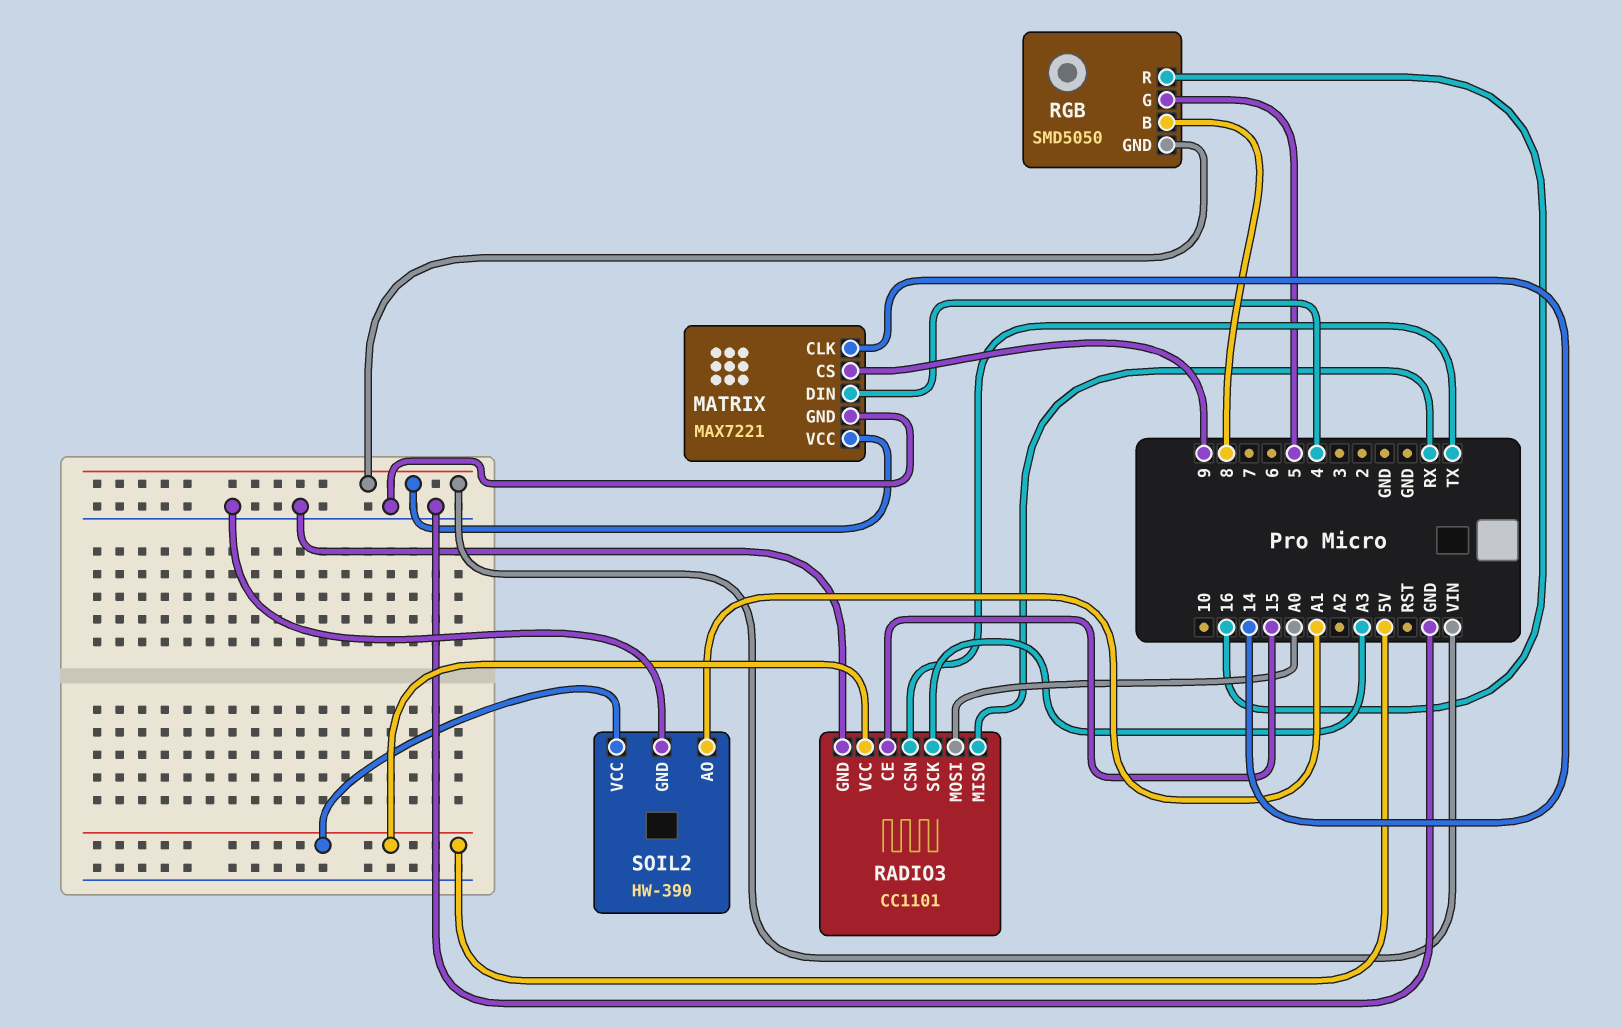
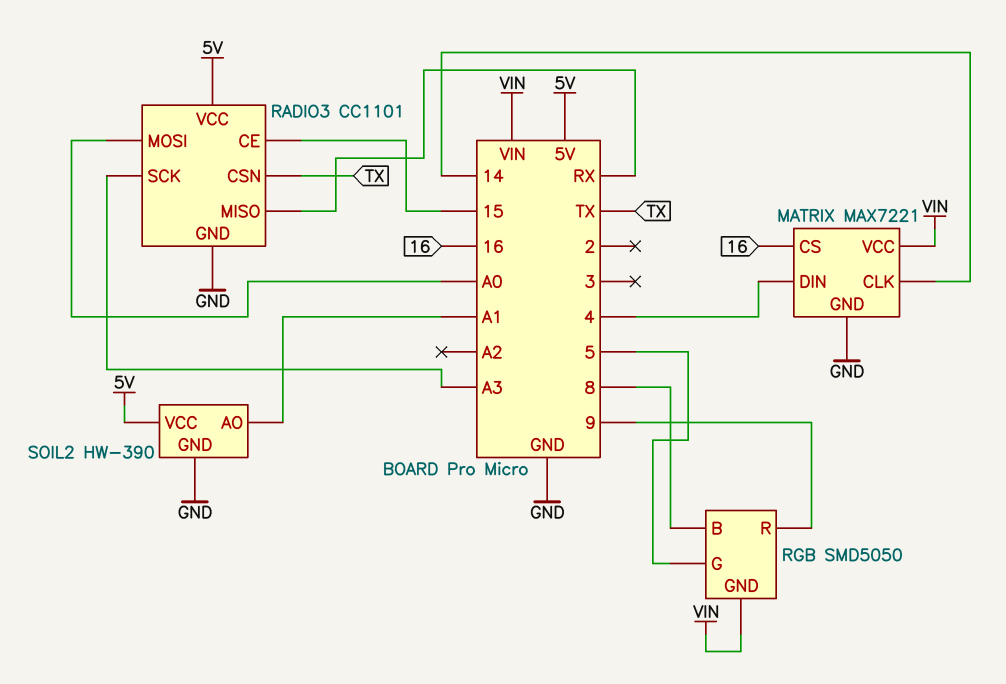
MATRIX pin CS: 9 -> 16
RGB pin R: 16 -> 9

